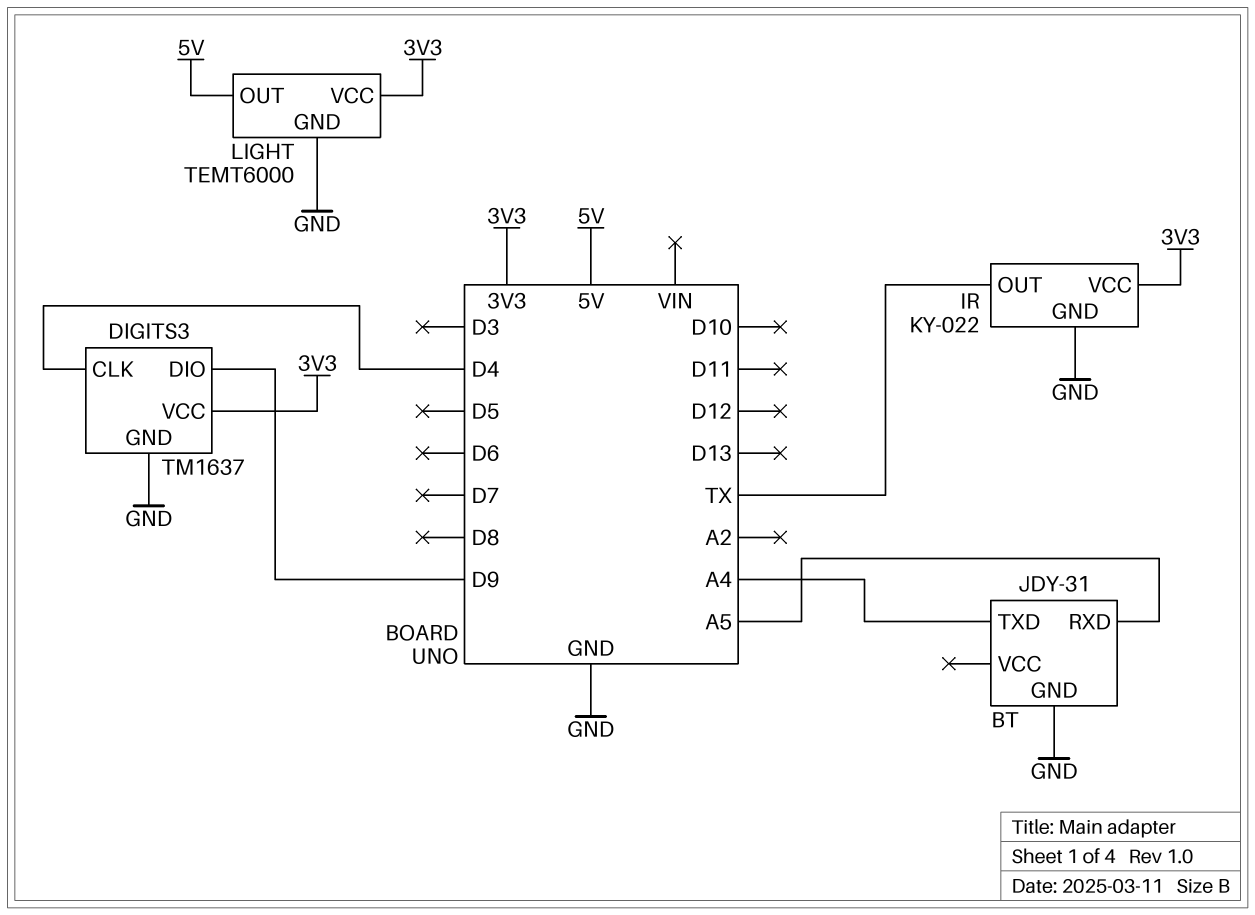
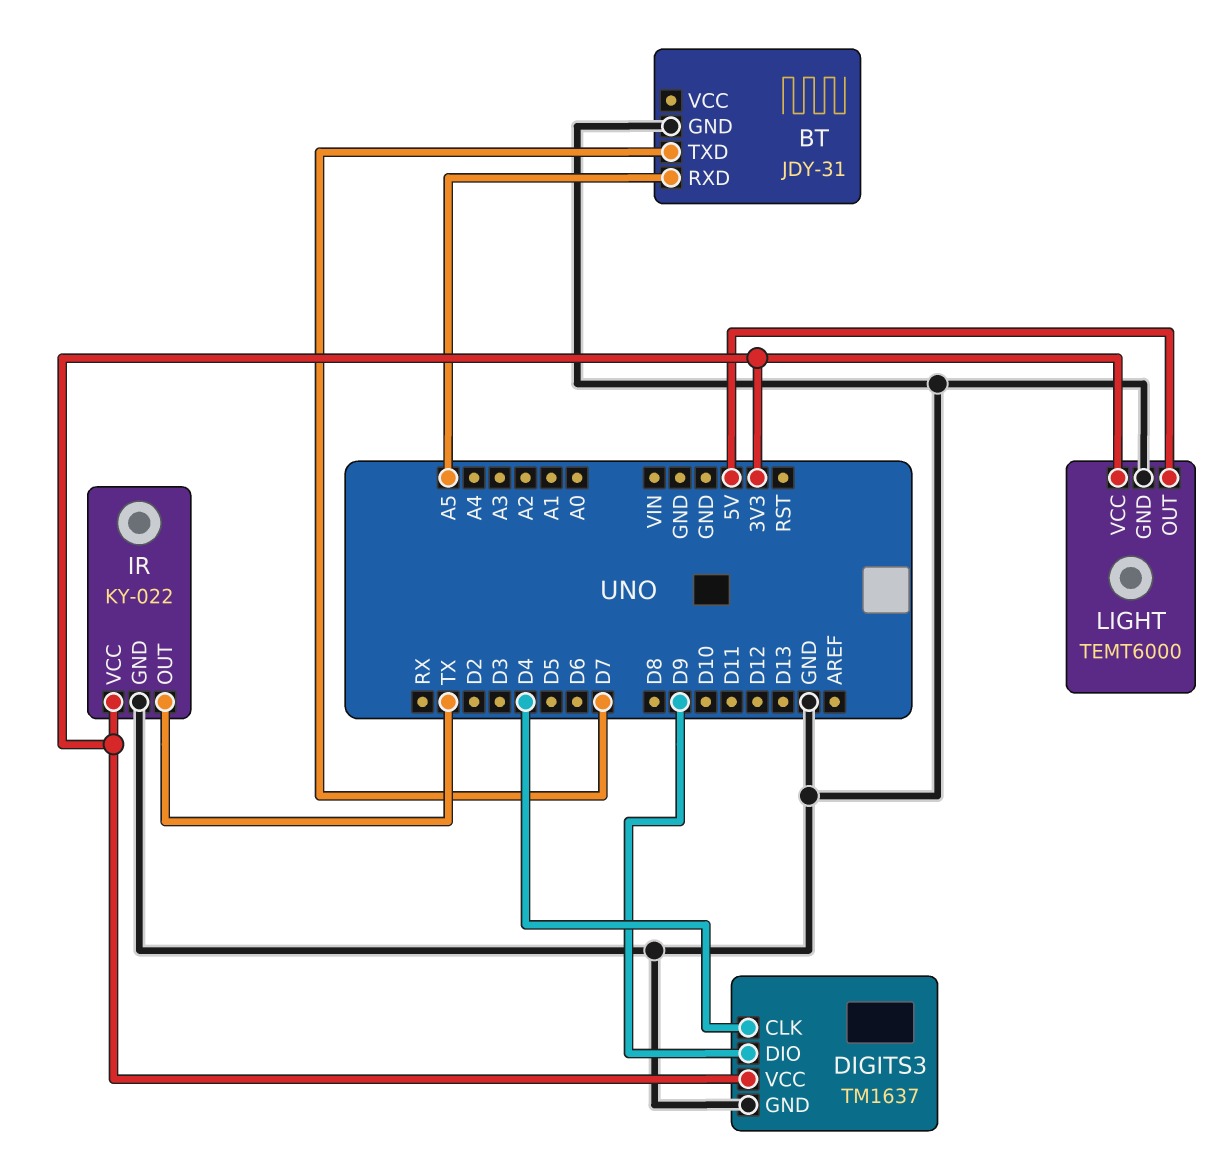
BT pin TXD: A4 -> D7

